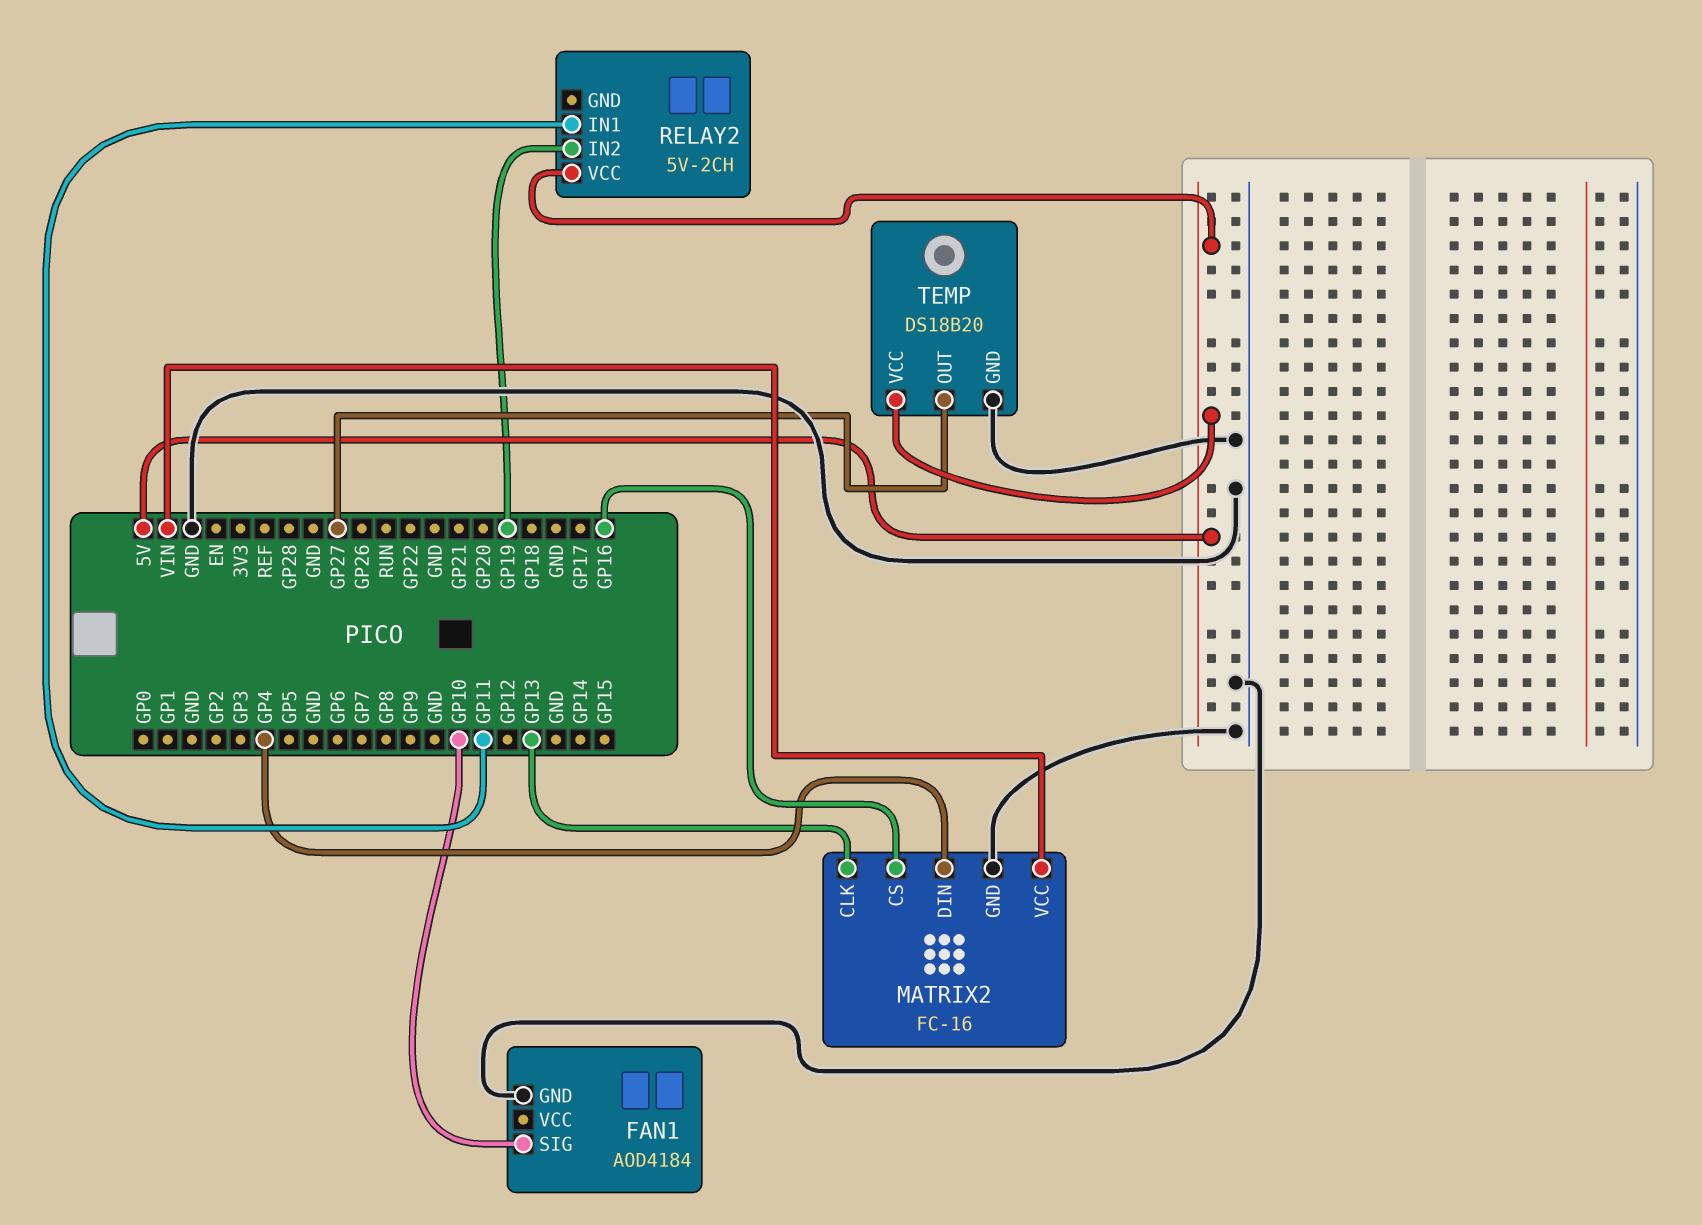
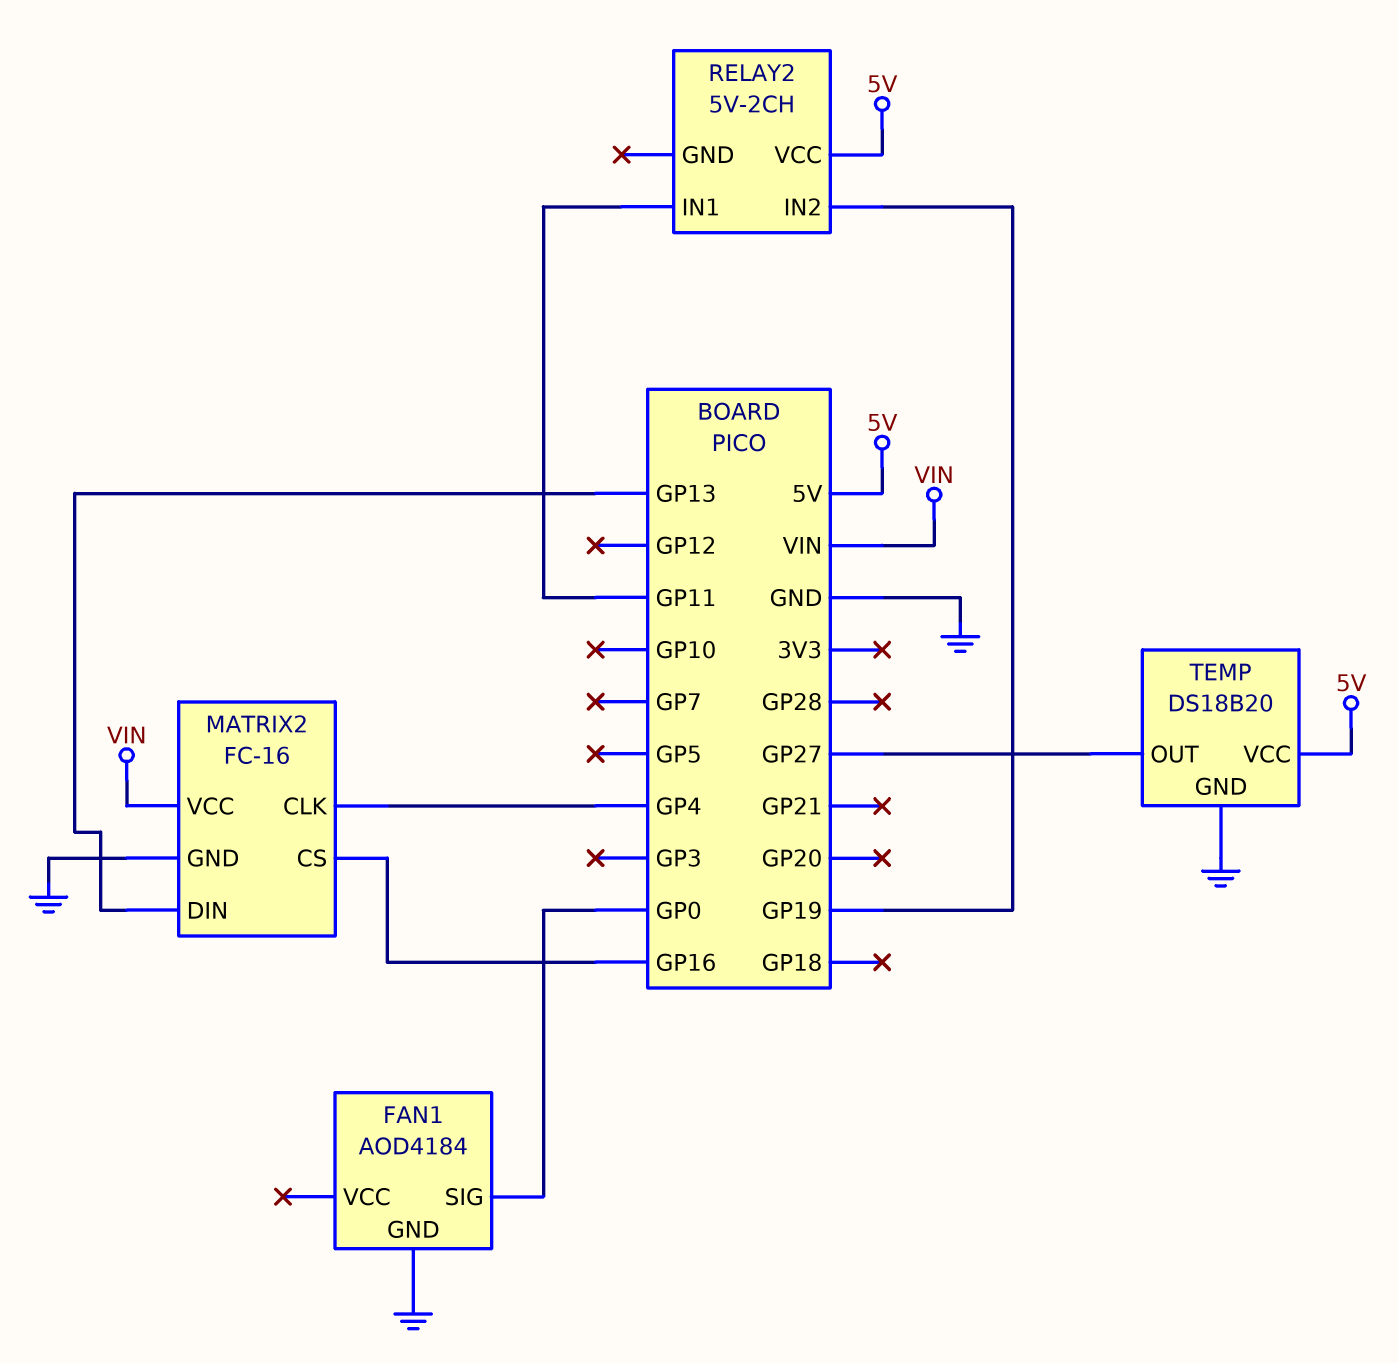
FAN1 pin SIG: GP10 -> GP0
MATRIX2 pin CLK: GP13 -> GP4
MATRIX2 pin DIN: GP4 -> GP13

